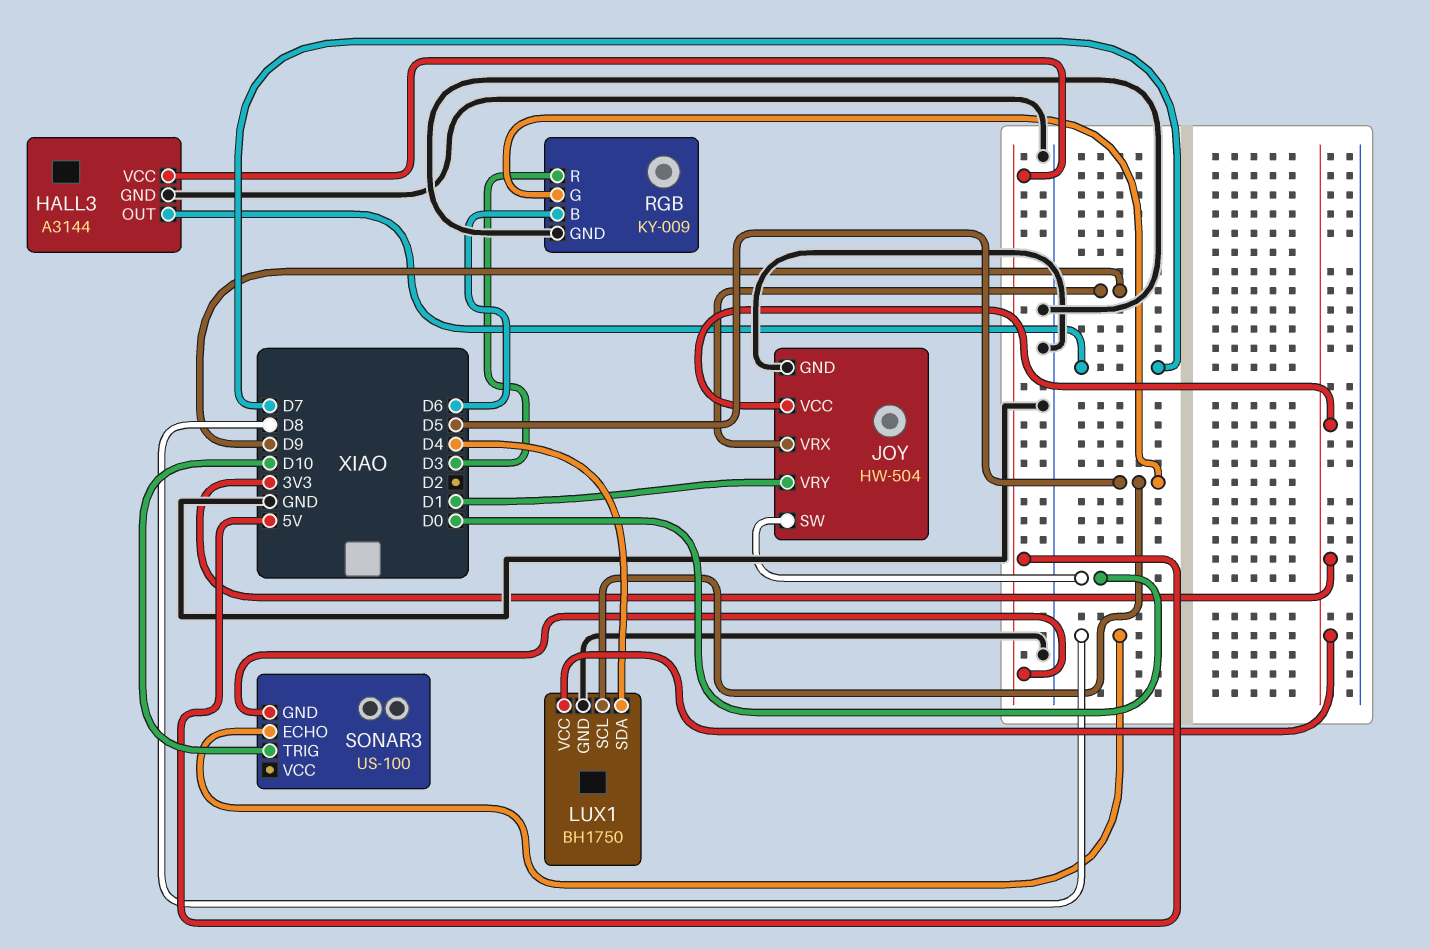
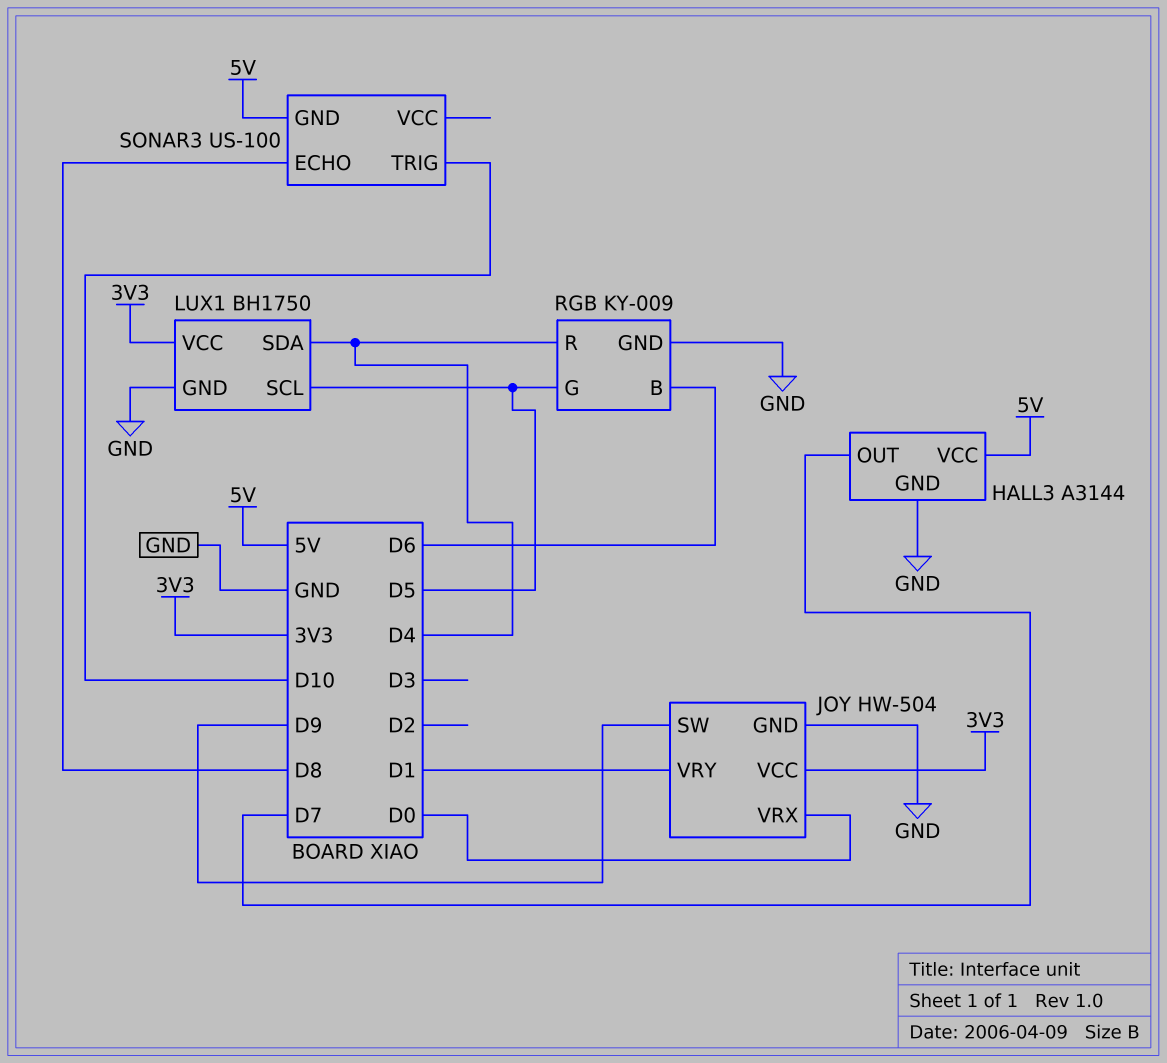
JOY pin SW: D0 -> D9
JOY pin VRX: D9 -> D0
RGB pin R: D3 -> D4

